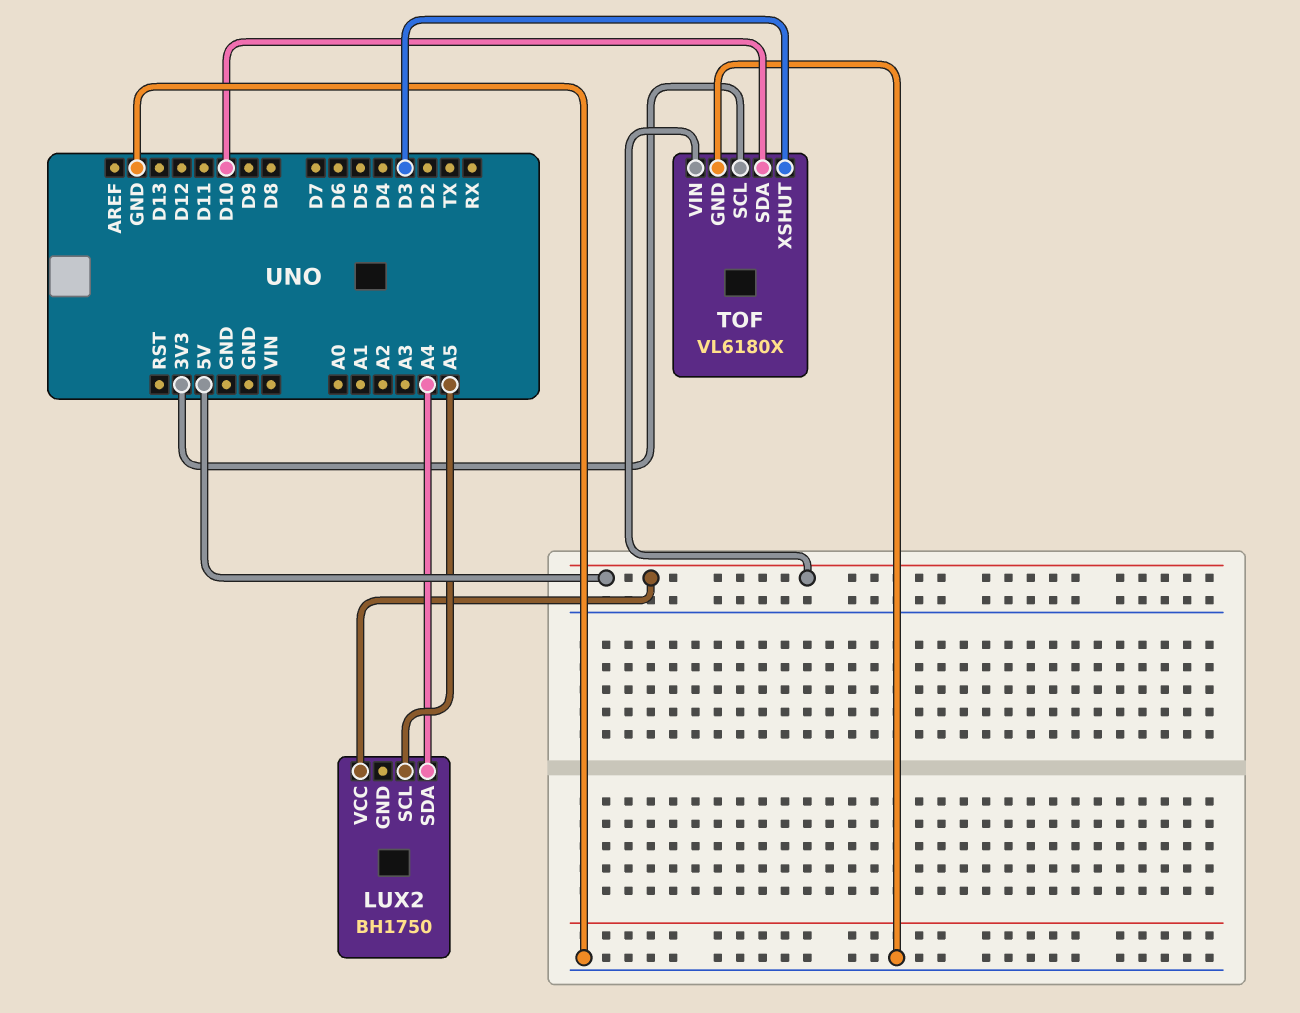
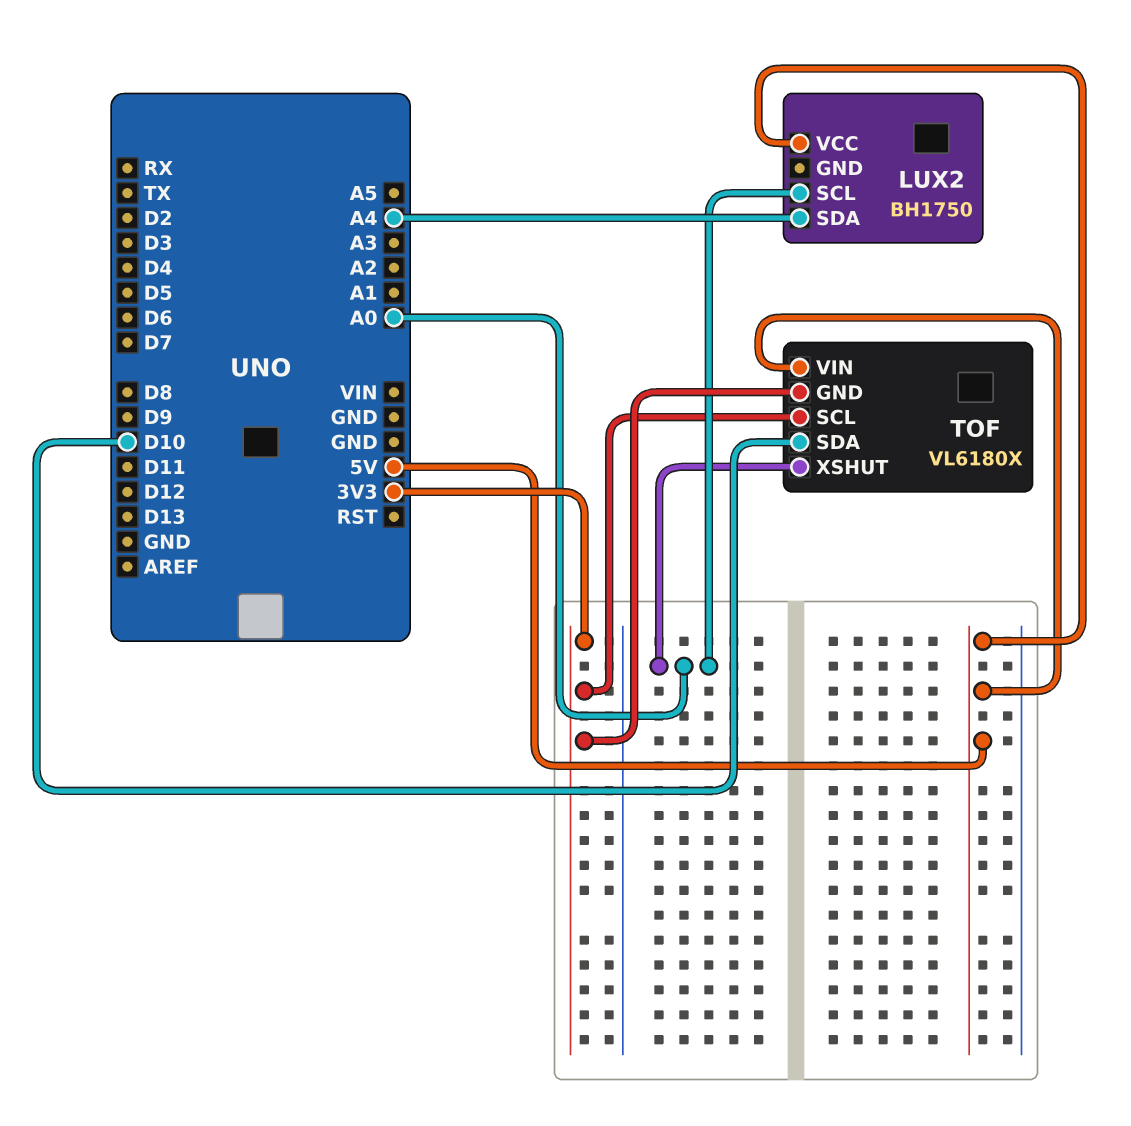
LUX2 pin SCL: A5 -> A0
TOF pin GND: GND -> 3V3
TOF pin XSHUT: D3 -> A0

